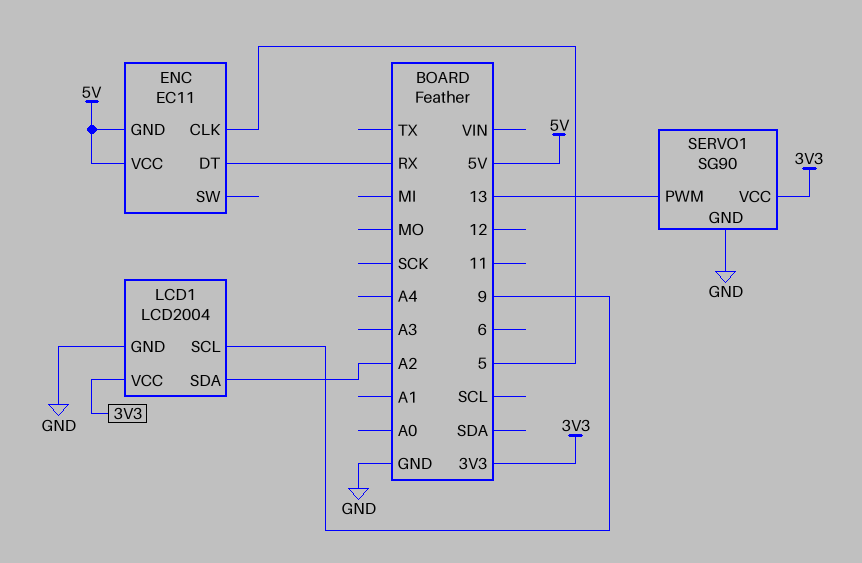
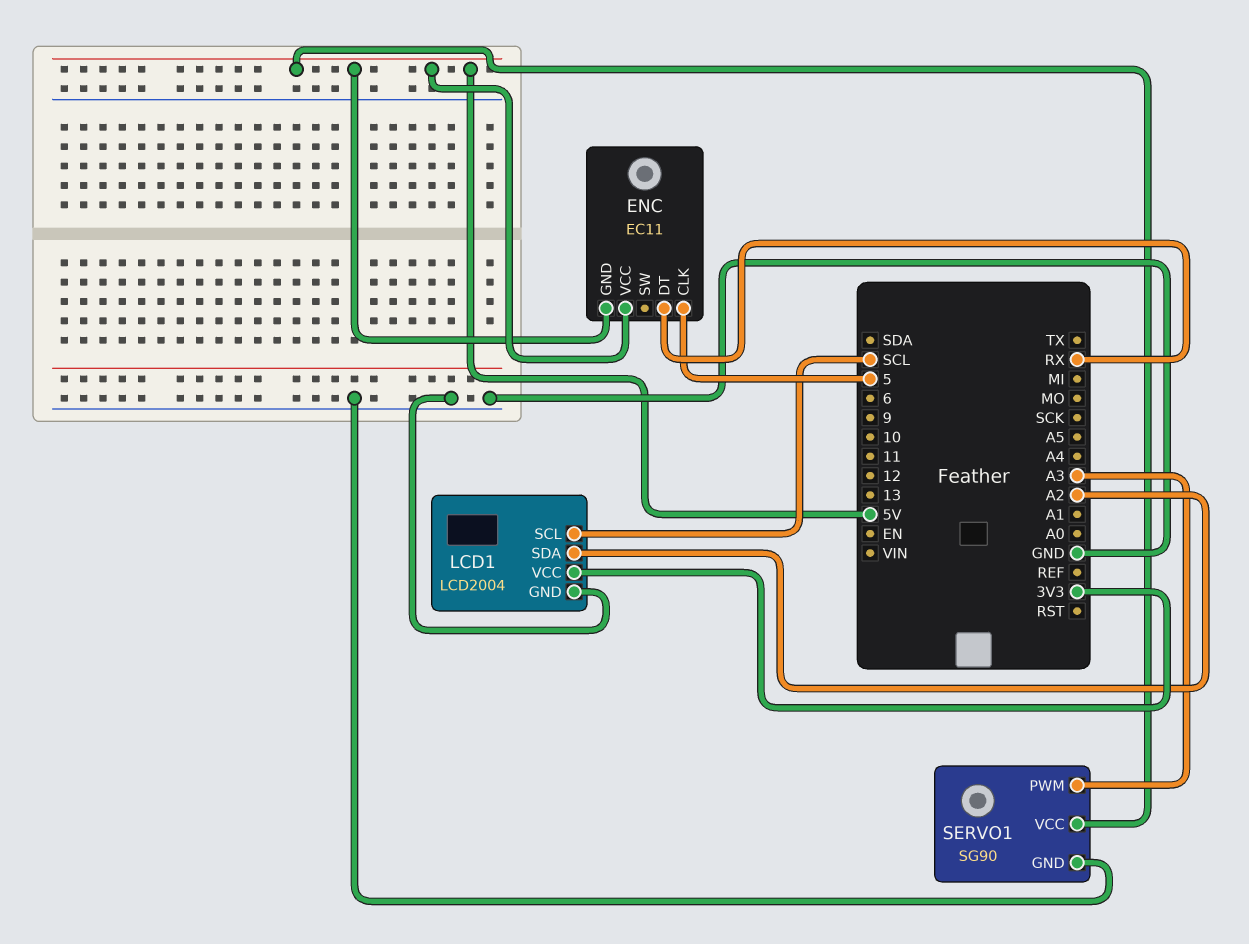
LCD1 pin SCL: 9 -> SCL
SERVO1 pin PWM: 13 -> A3
SERVO1 pin VCC: 3V3 -> 5V

